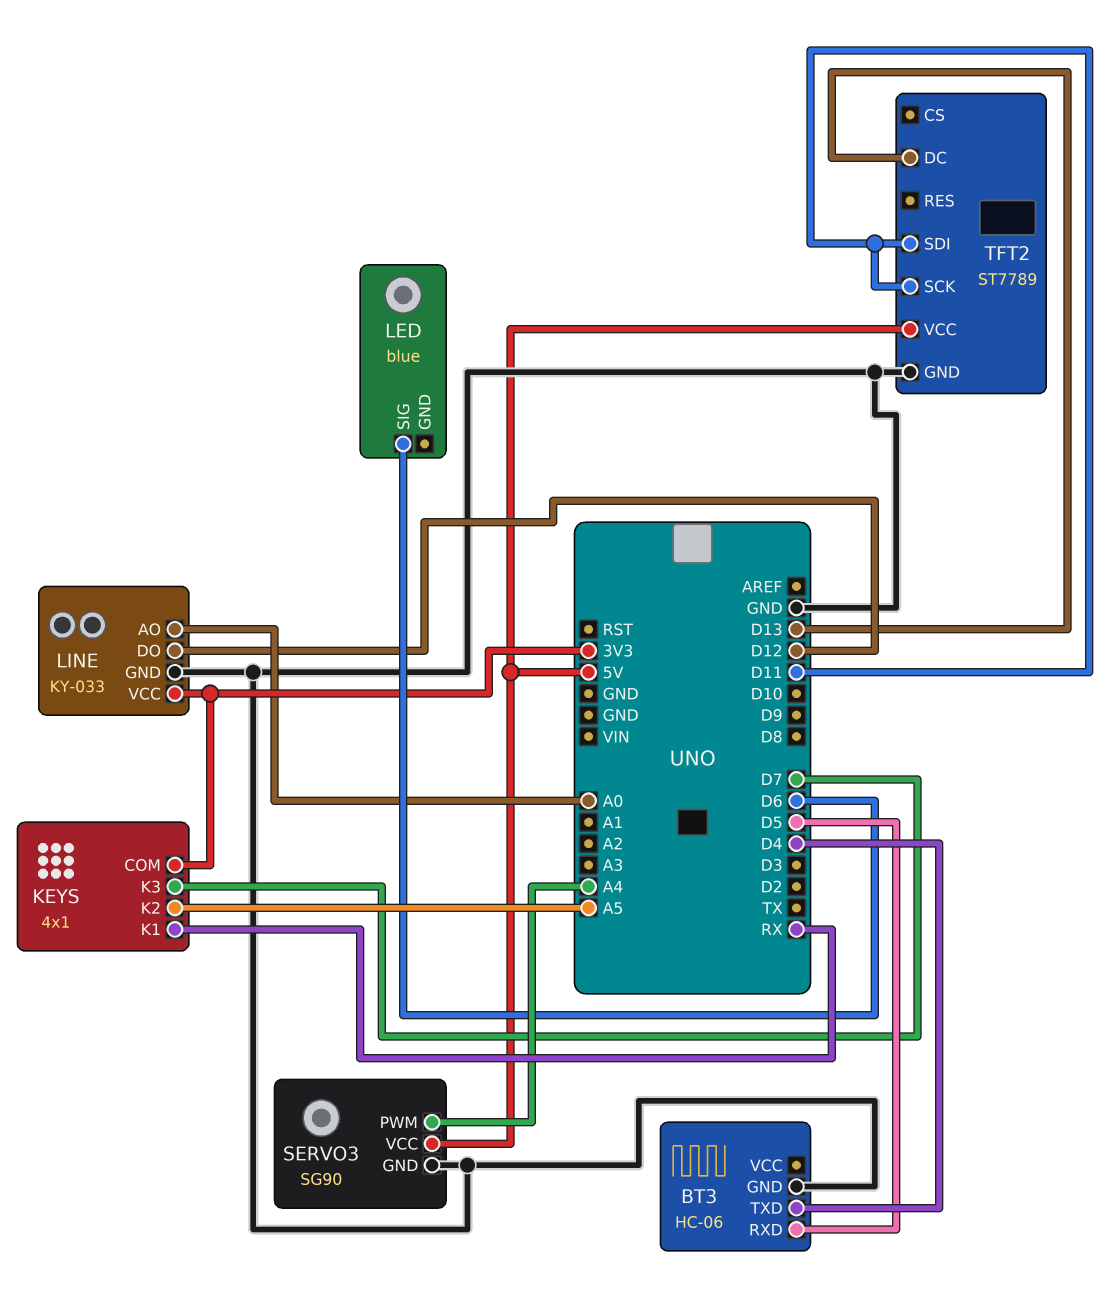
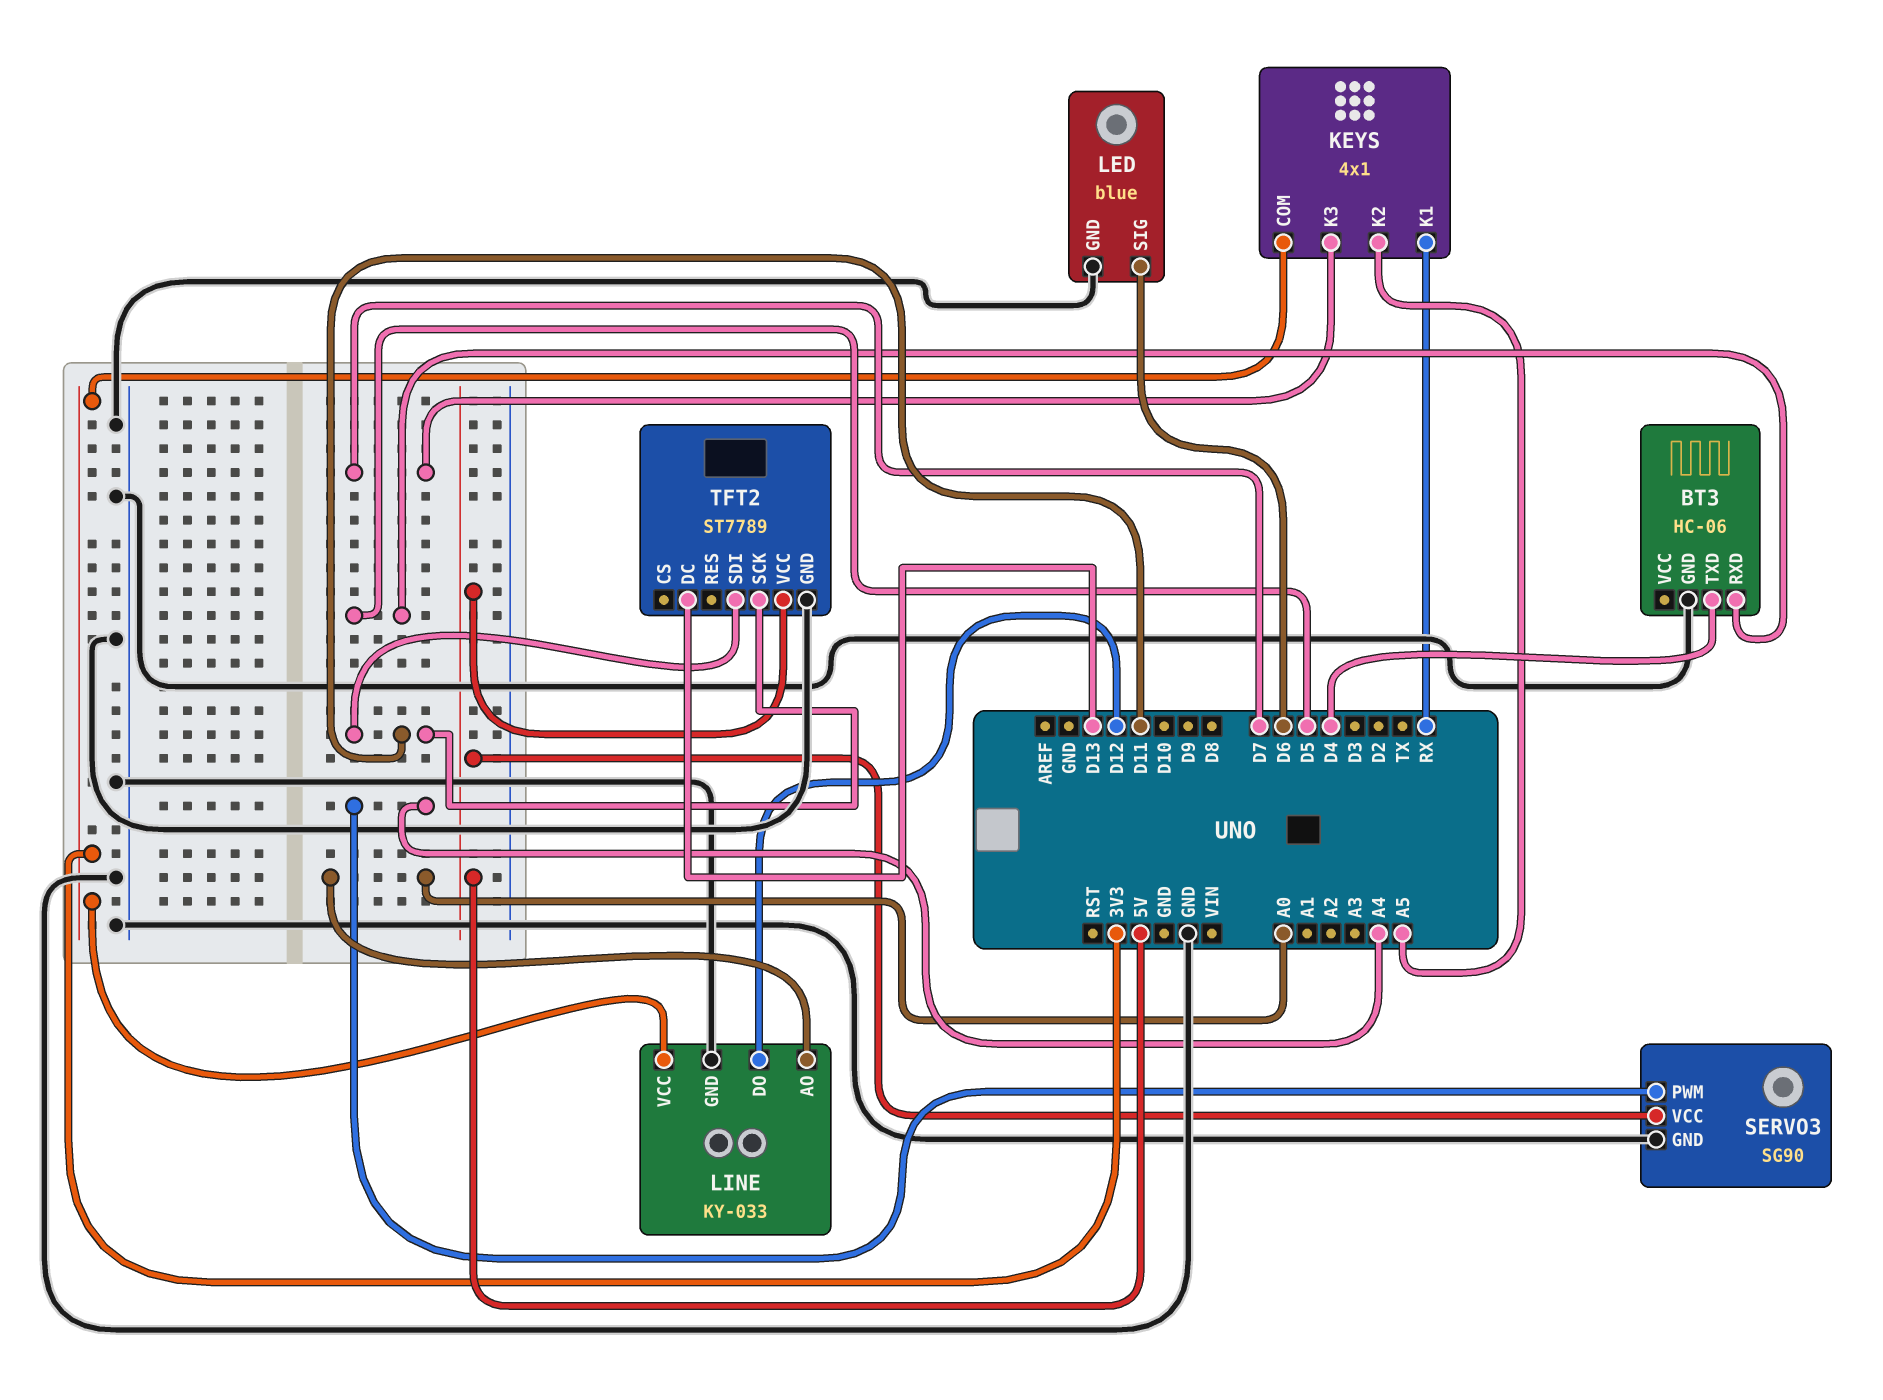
LED pin GND: none -> GND

